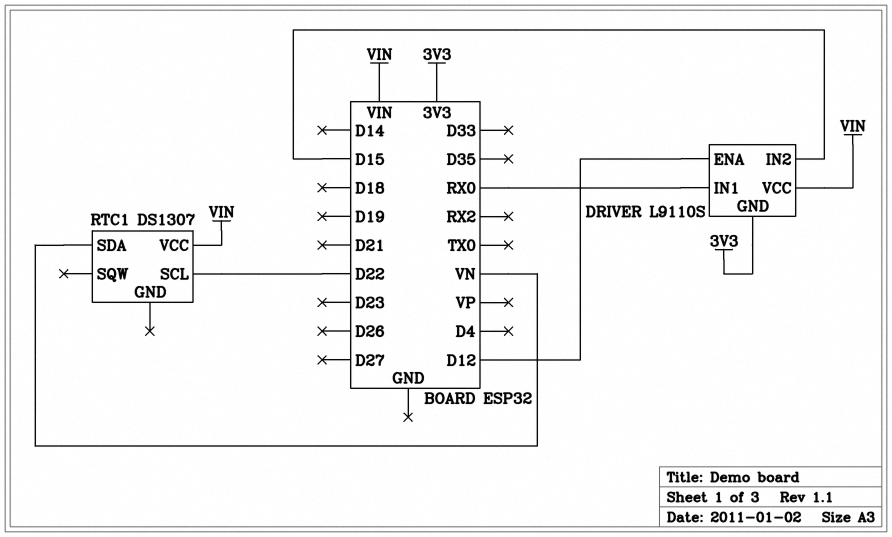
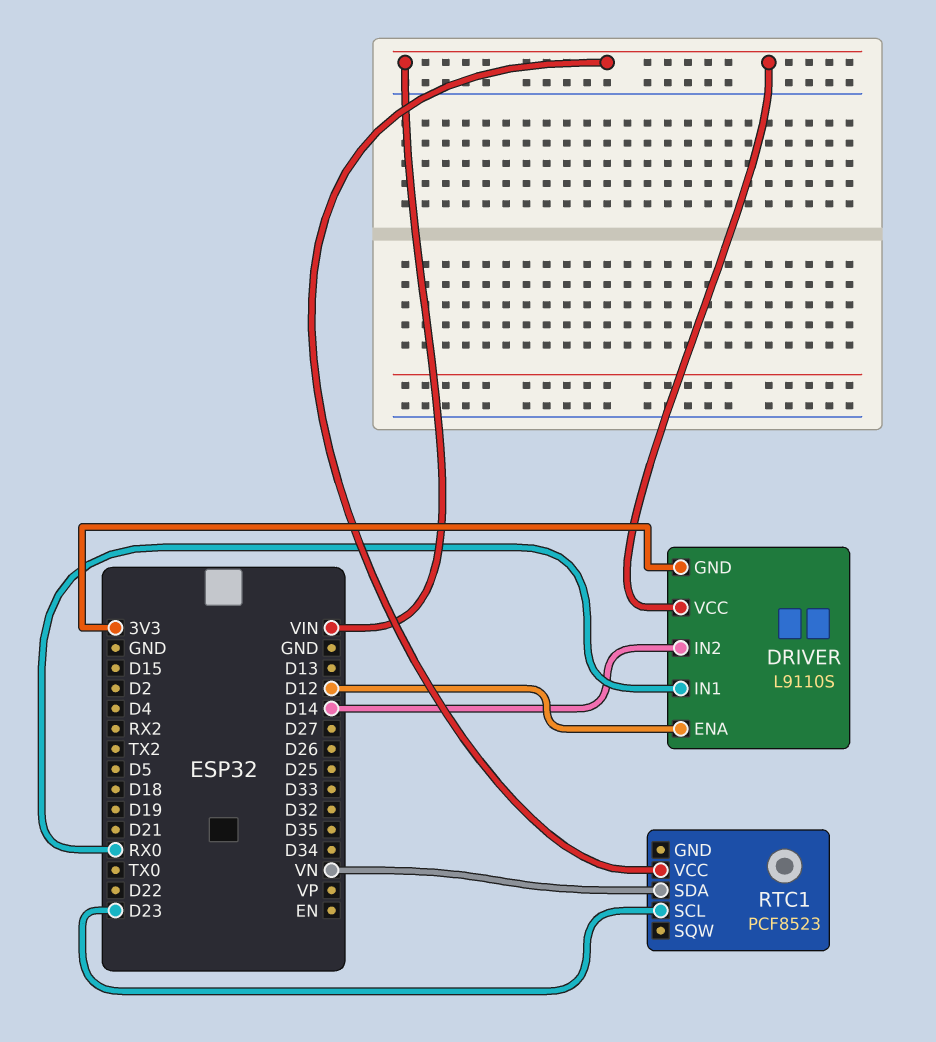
DRIVER pin IN2: D15 -> D14
RTC1: DS1307 -> PCF8523
RTC1 pin SCL: D22 -> D23

